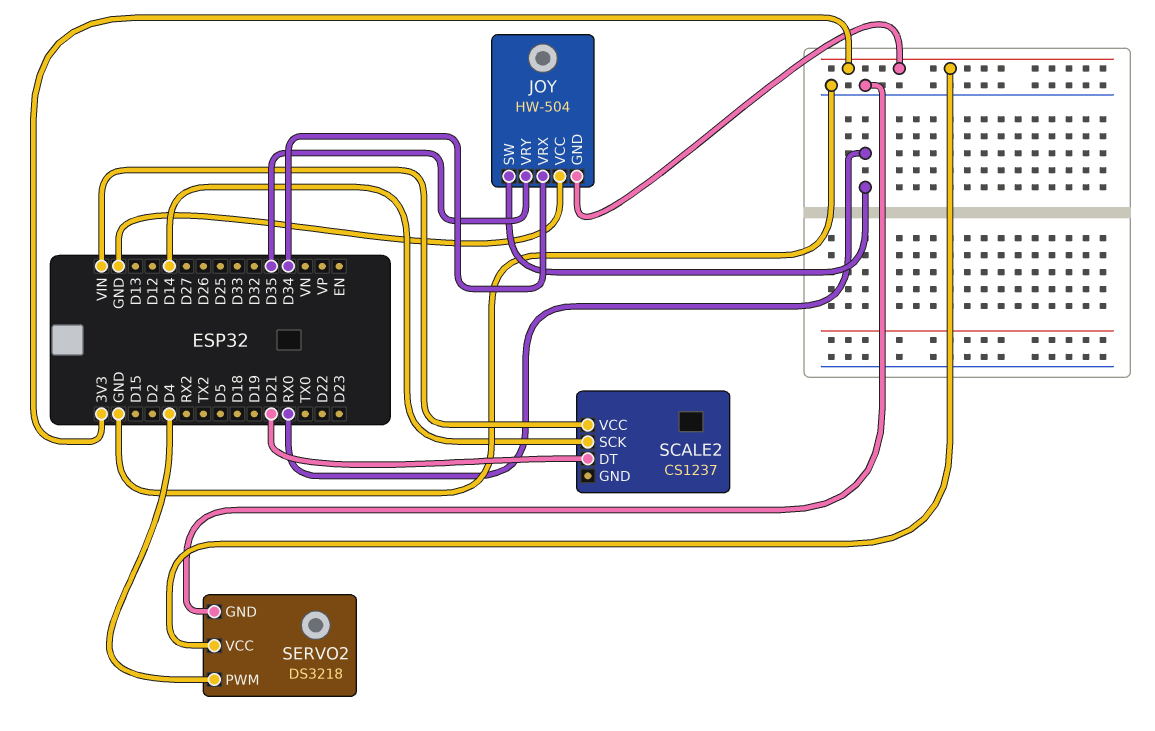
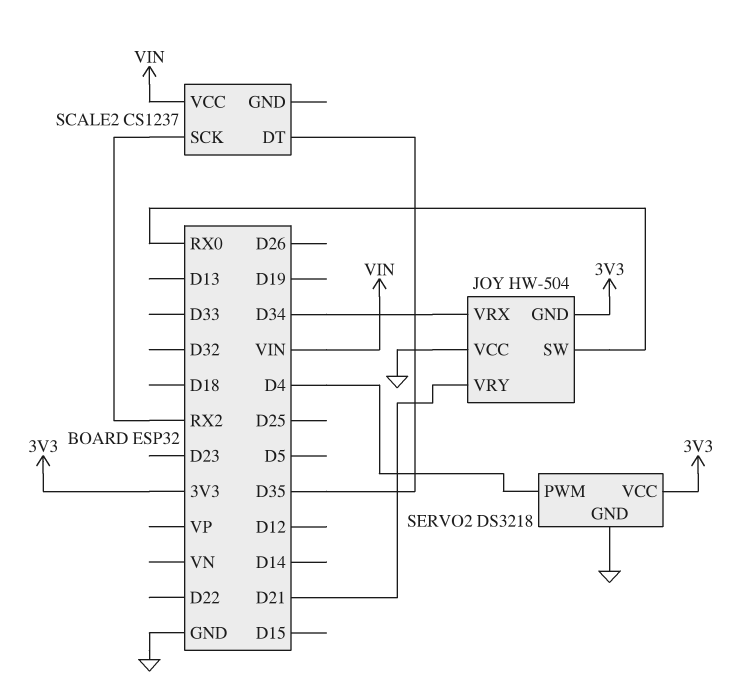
JOY pin VRY: D35 -> D21
SCALE2 pin DT: D21 -> D35
SCALE2 pin SCK: D14 -> RX2

